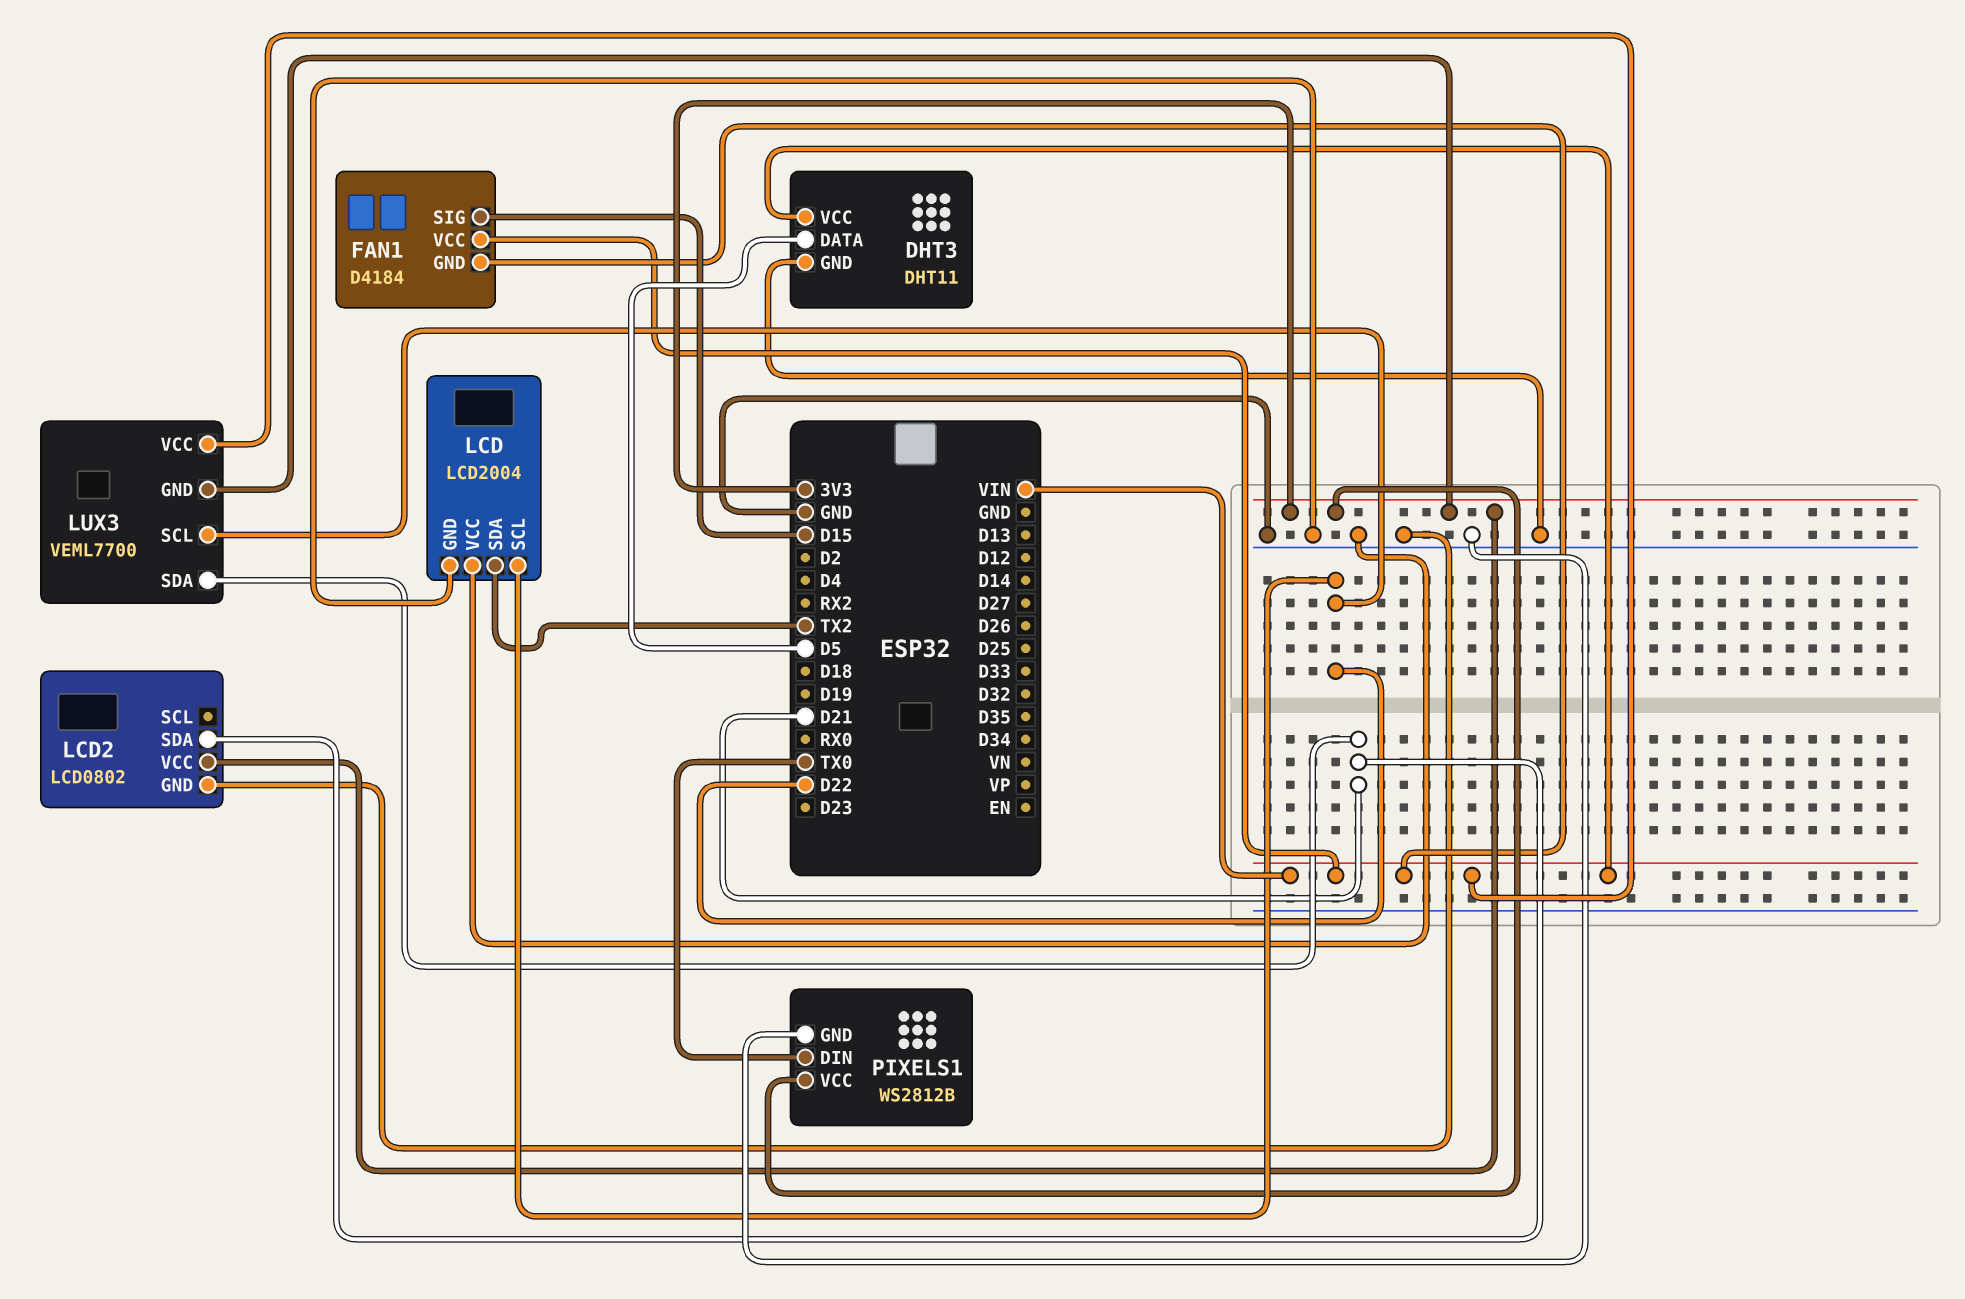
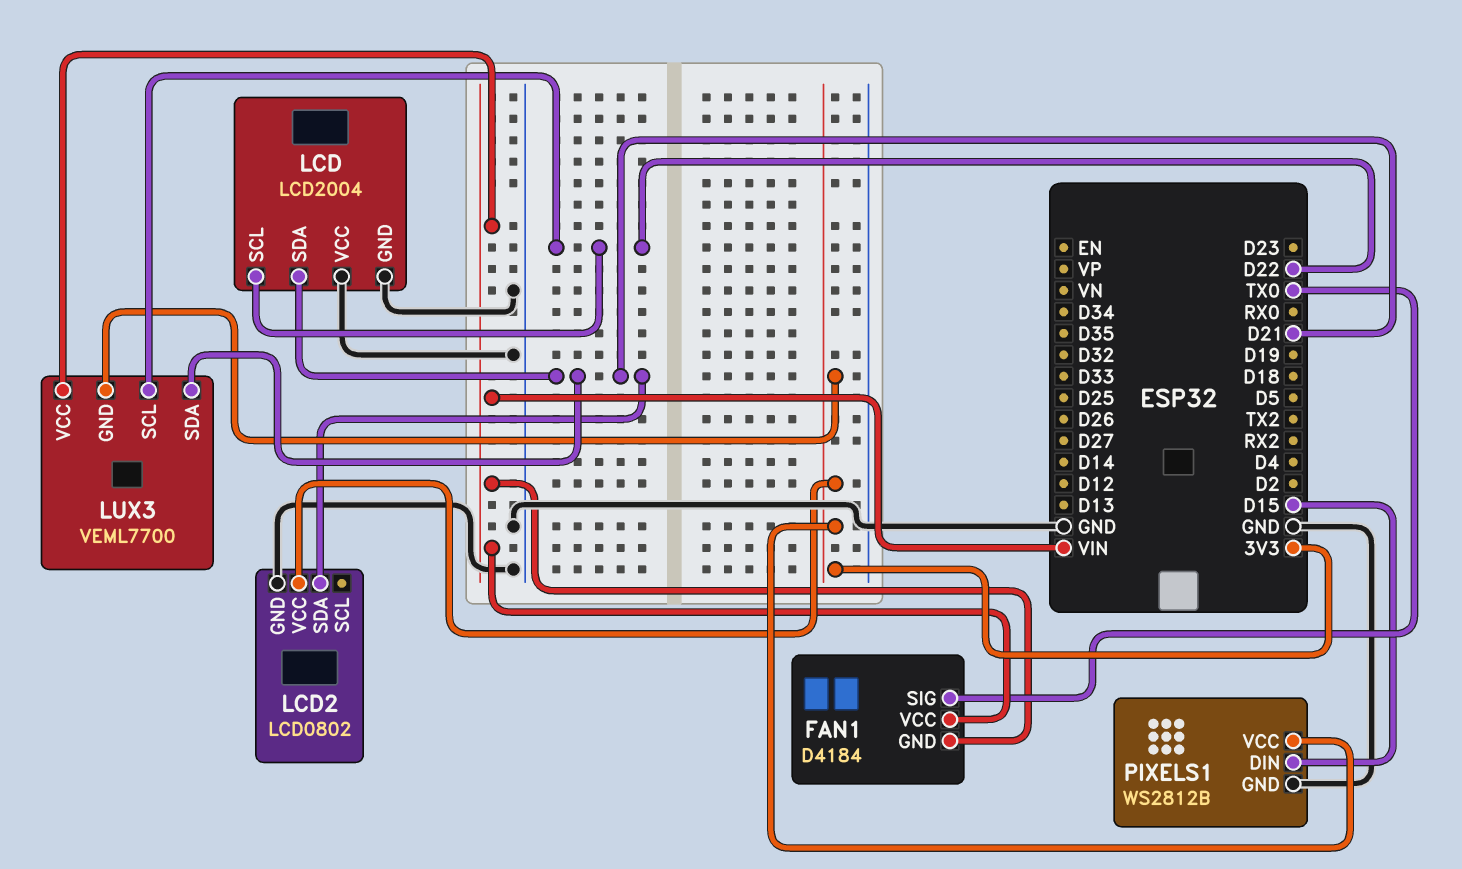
DHT3: DHT11 -> none
DHT3 pin DATA: D5 -> none
DHT3 pin GND: GND -> none
DHT3 pin VCC: VIN -> none
FAN1 pin SIG: D15 -> TX0
LCD pin SDA: TX2 -> D21
PIXELS1 pin DIN: TX0 -> D15

